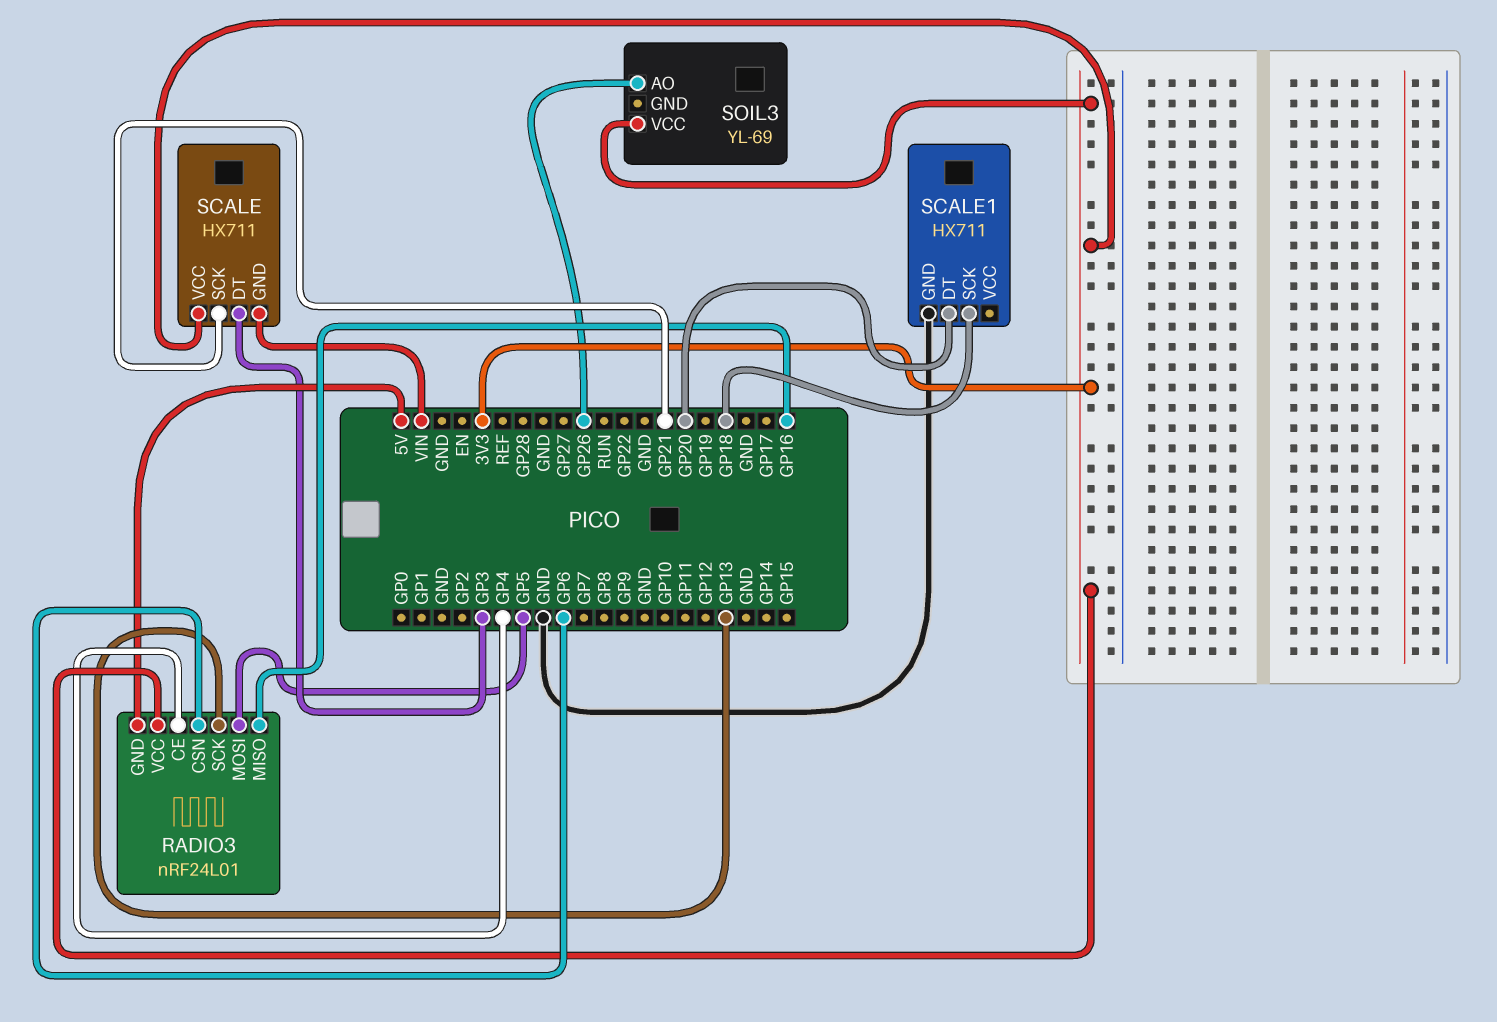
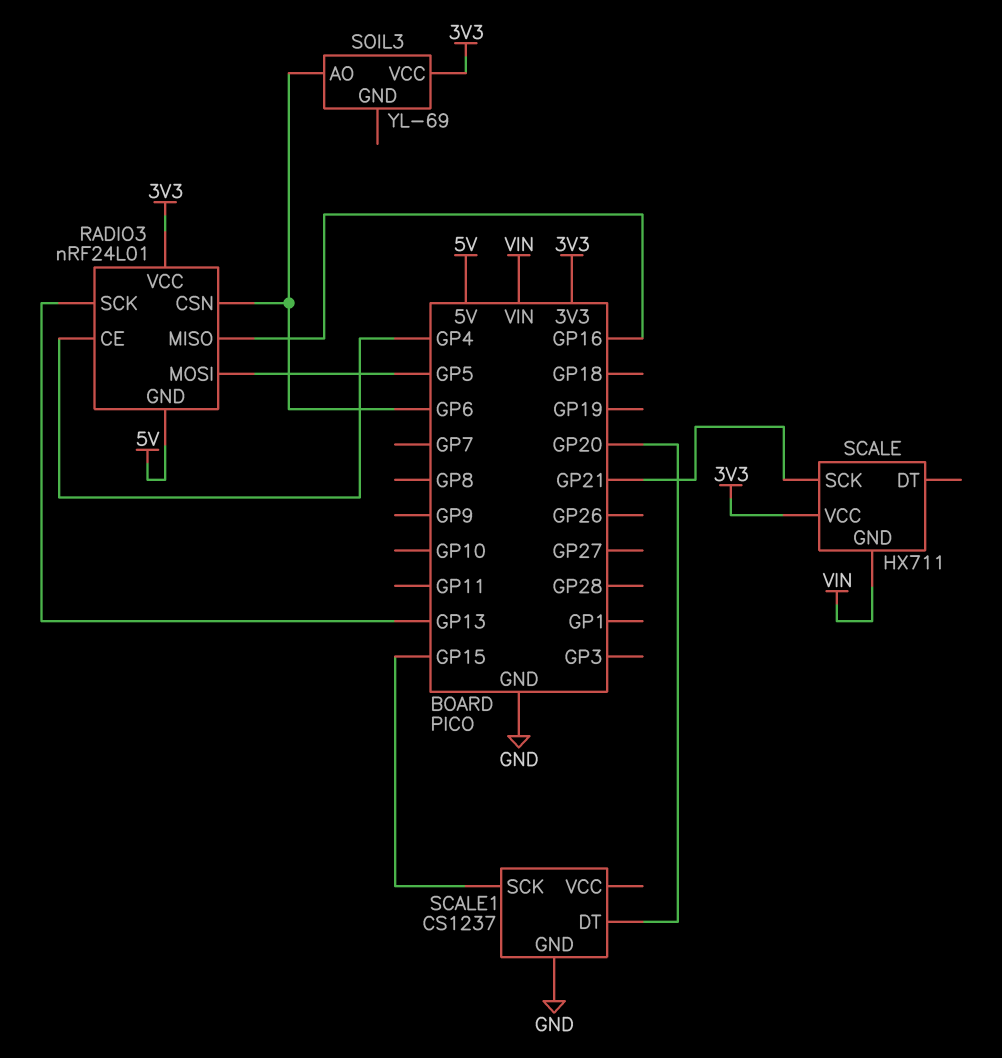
SCALE pin DT: GP3 -> none
SCALE1: HX711 -> CS1237
SCALE1 pin SCK: GP18 -> GP15
SOIL3 pin AO: GP26 -> GP6

